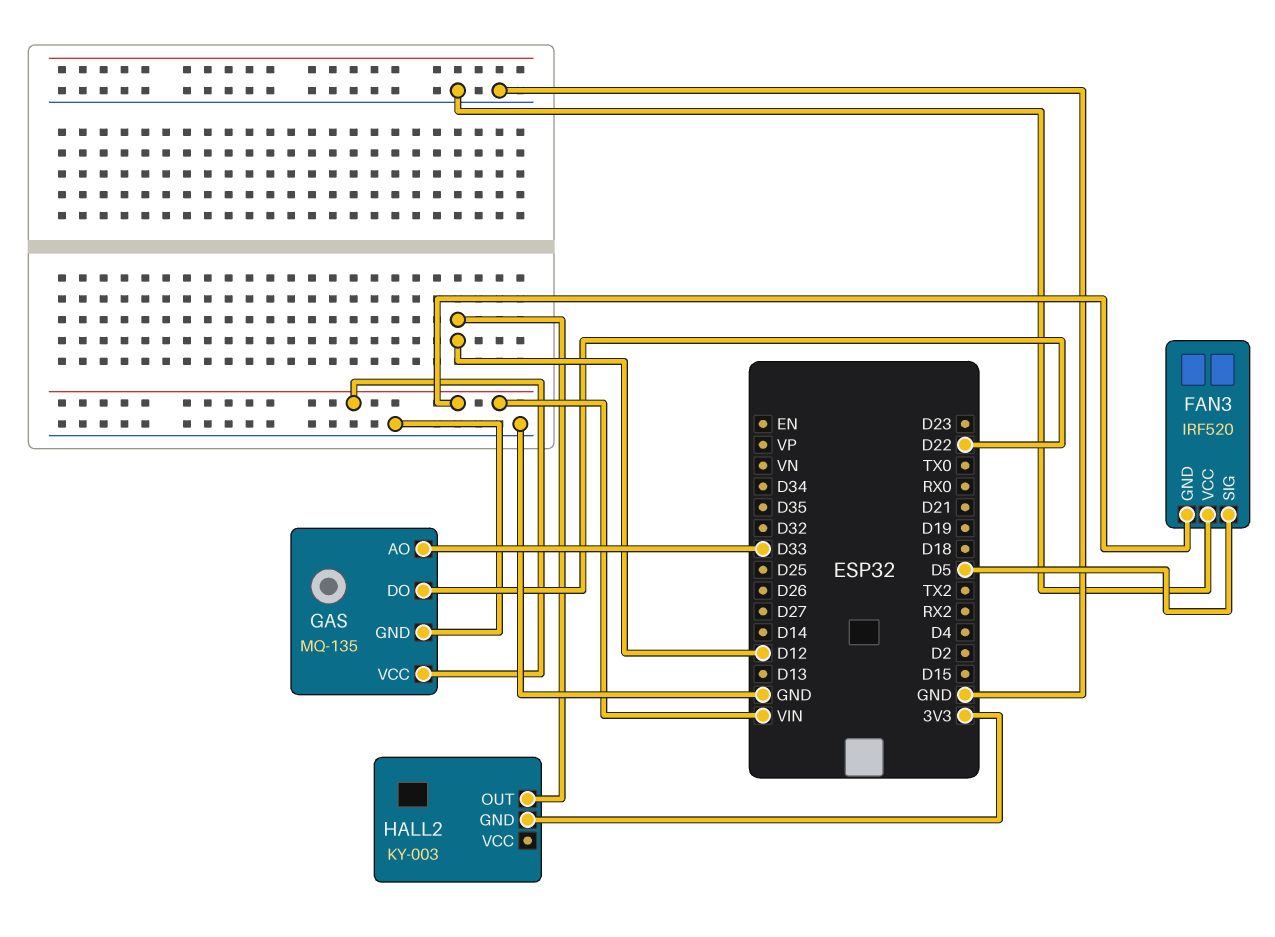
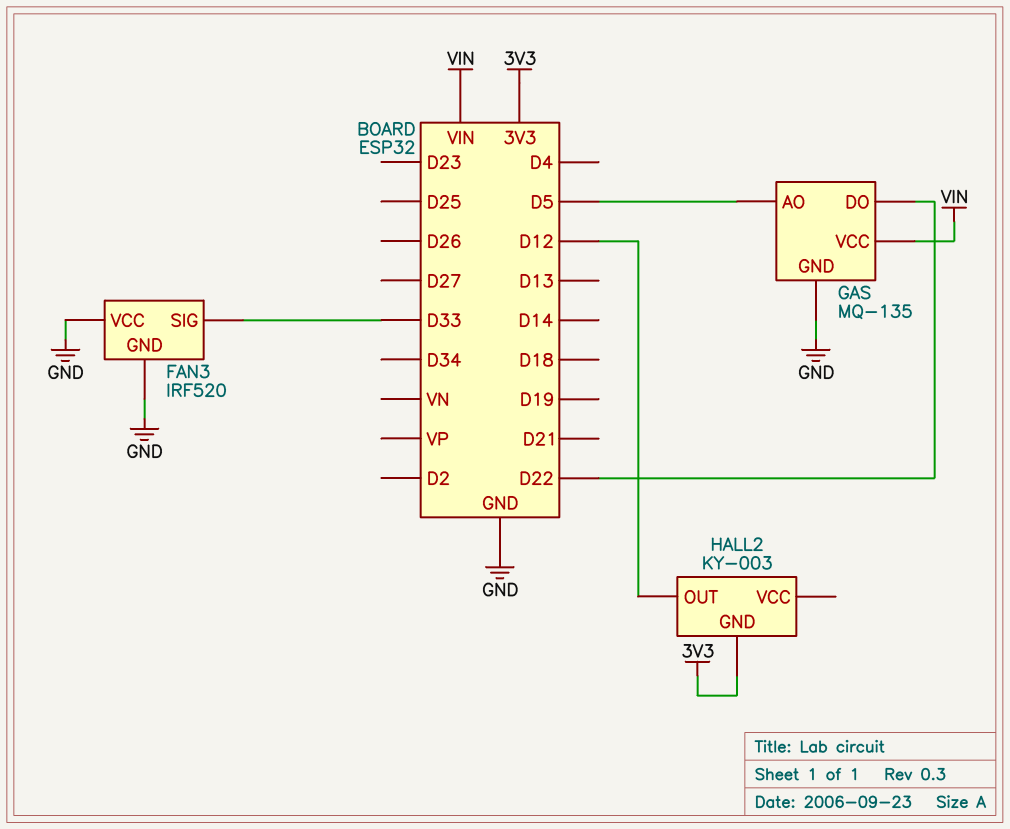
FAN3 pin GND: VIN -> GND
FAN3 pin SIG: D5 -> D33
GAS pin AO: D33 -> D5

